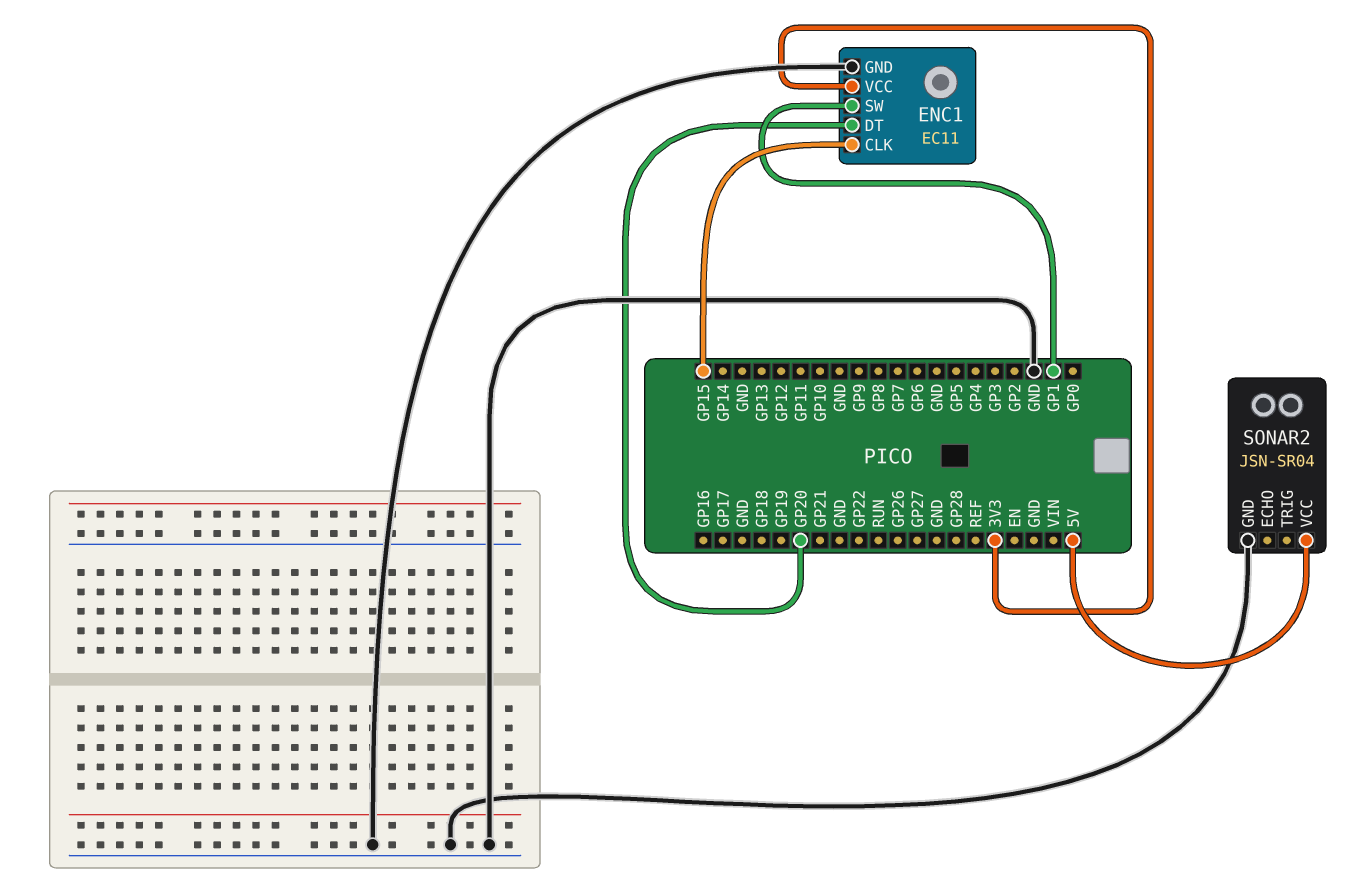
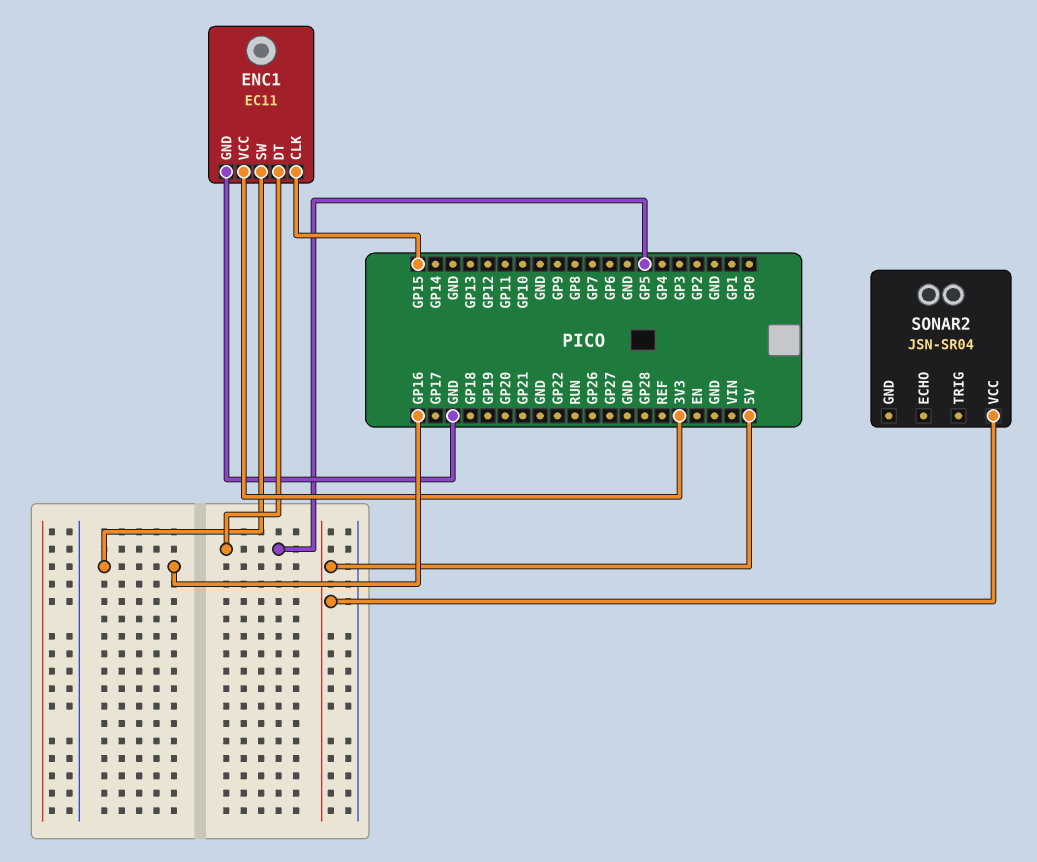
ENC1 pin DT: GP20 -> GP5
ENC1 pin SW: GP1 -> GP16
SONAR2 pin GND: GND -> none

